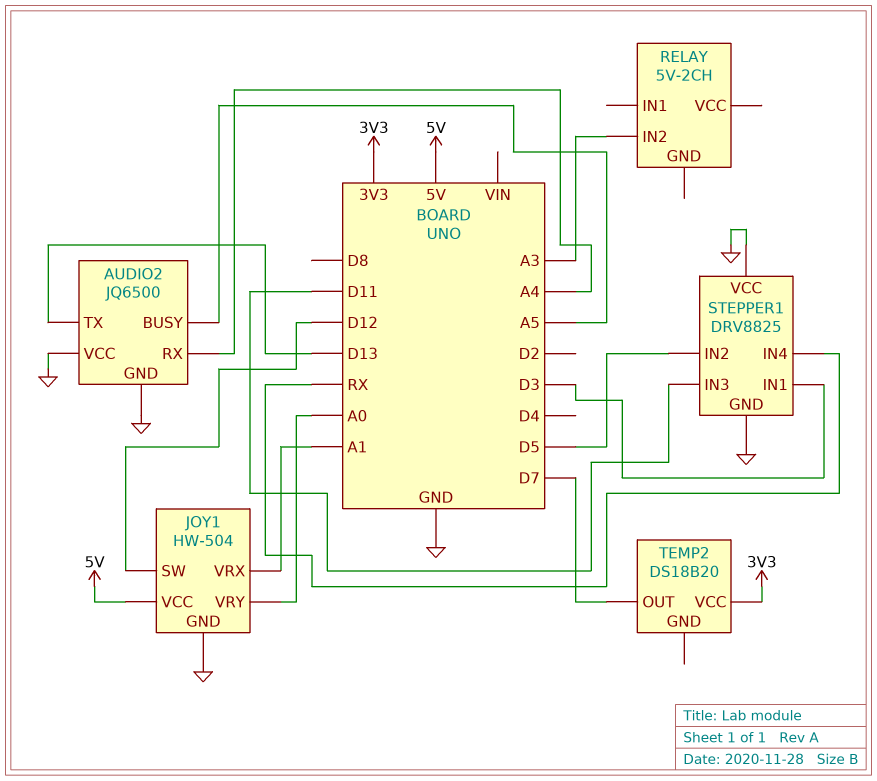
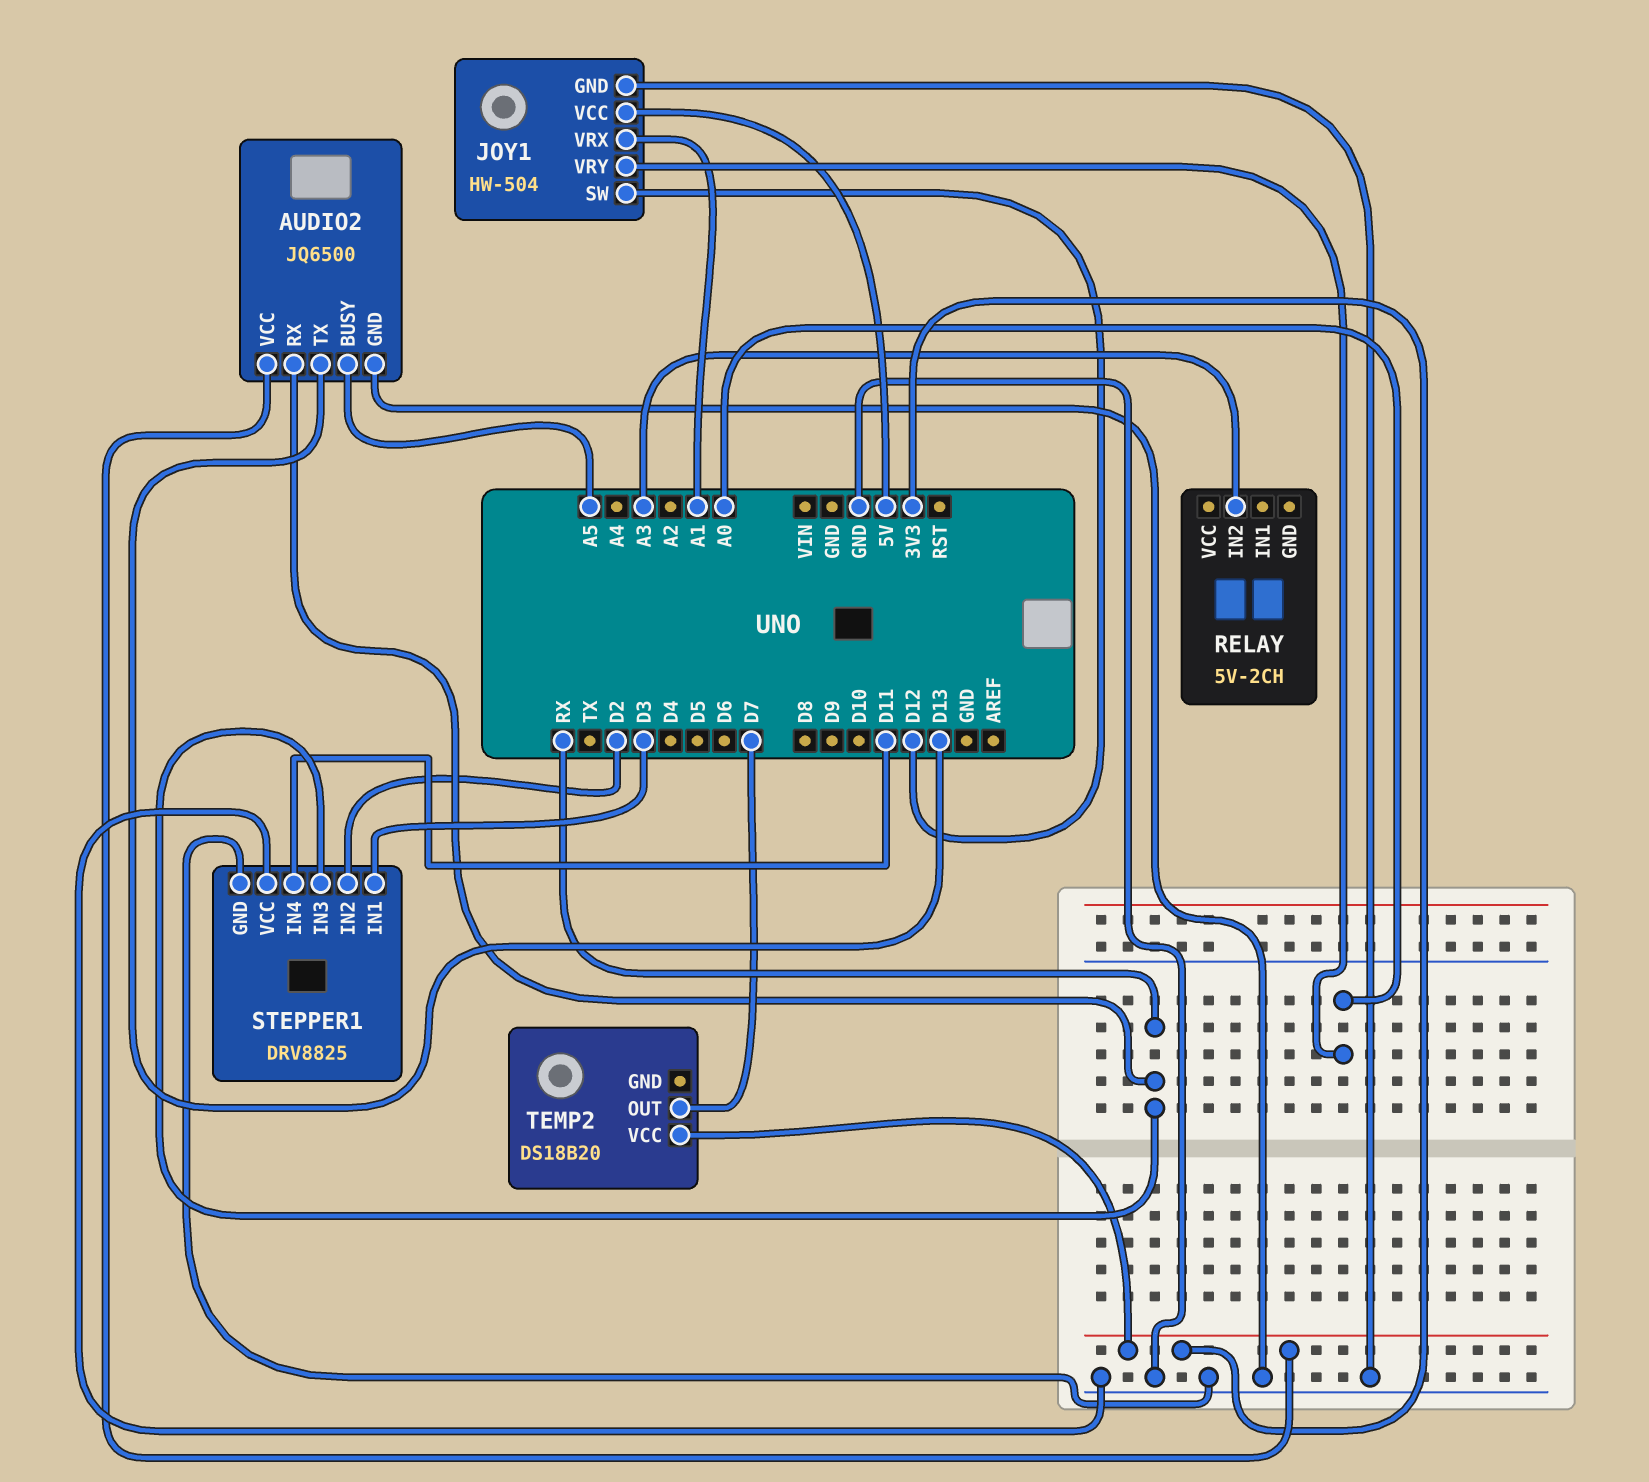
AUDIO2 pin RX: A4 -> RX
AUDIO2 pin VCC: GND -> 3V3
STEPPER1 pin IN2: D5 -> D2
STEPPER1 pin IN3: D11 -> RX
STEPPER1 pin IN4: RX -> D11

